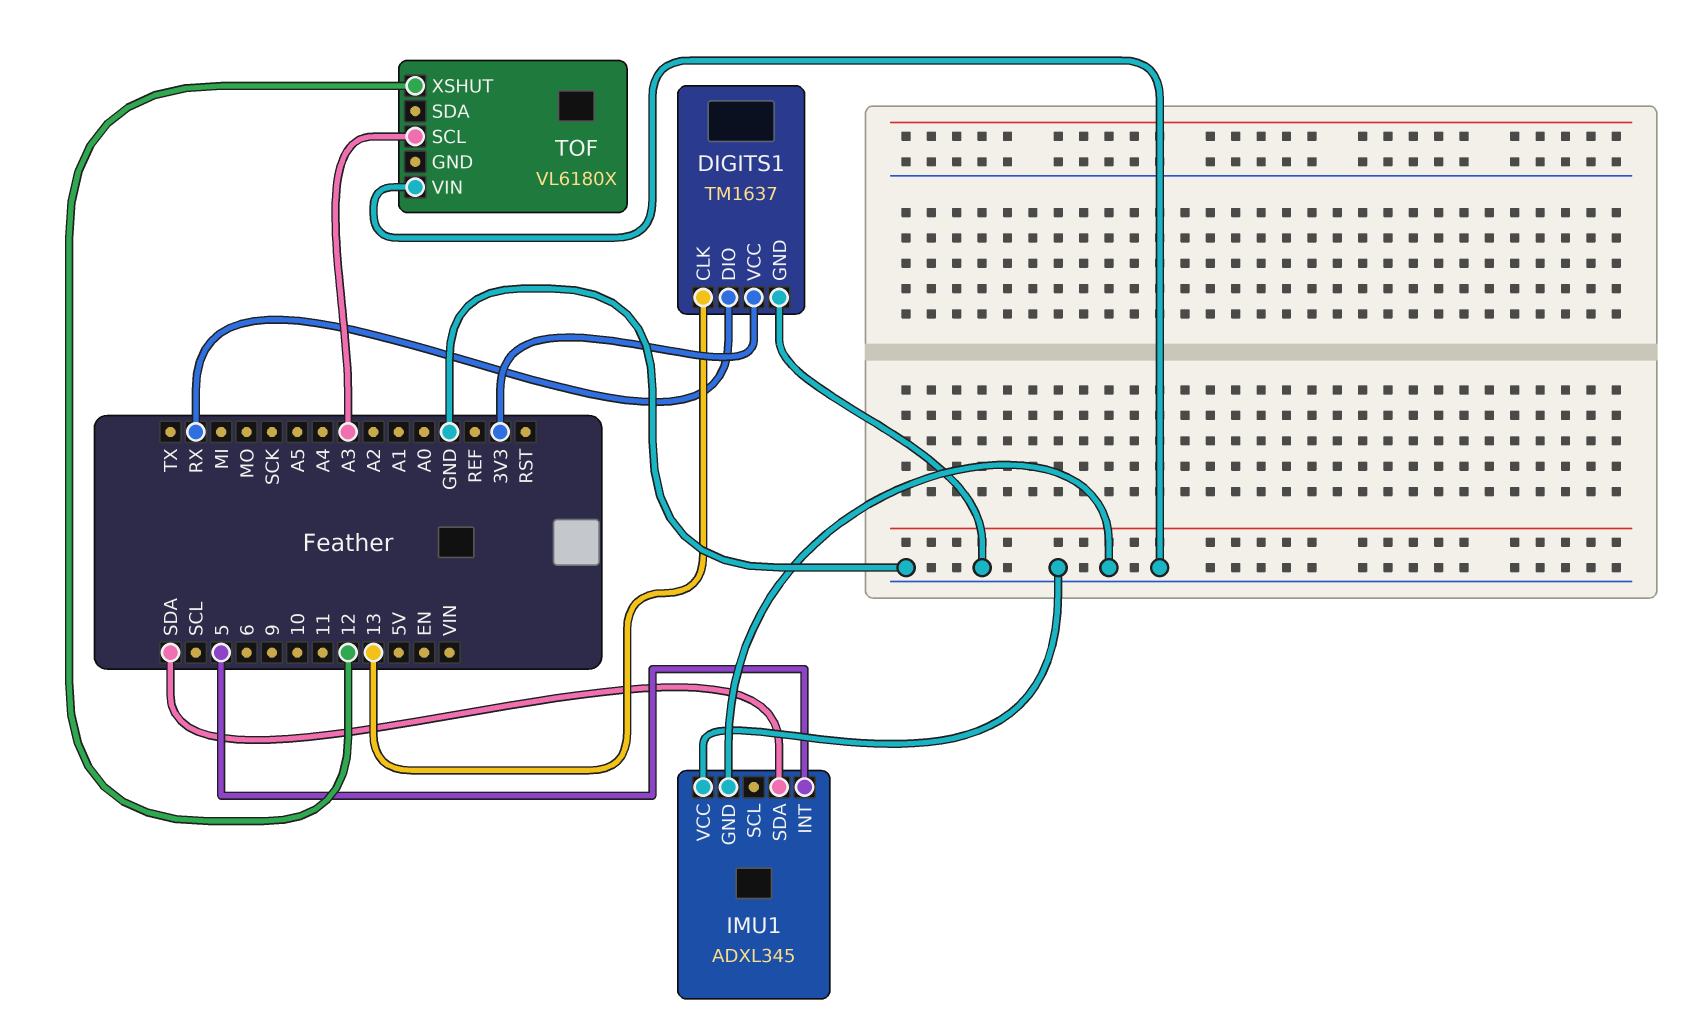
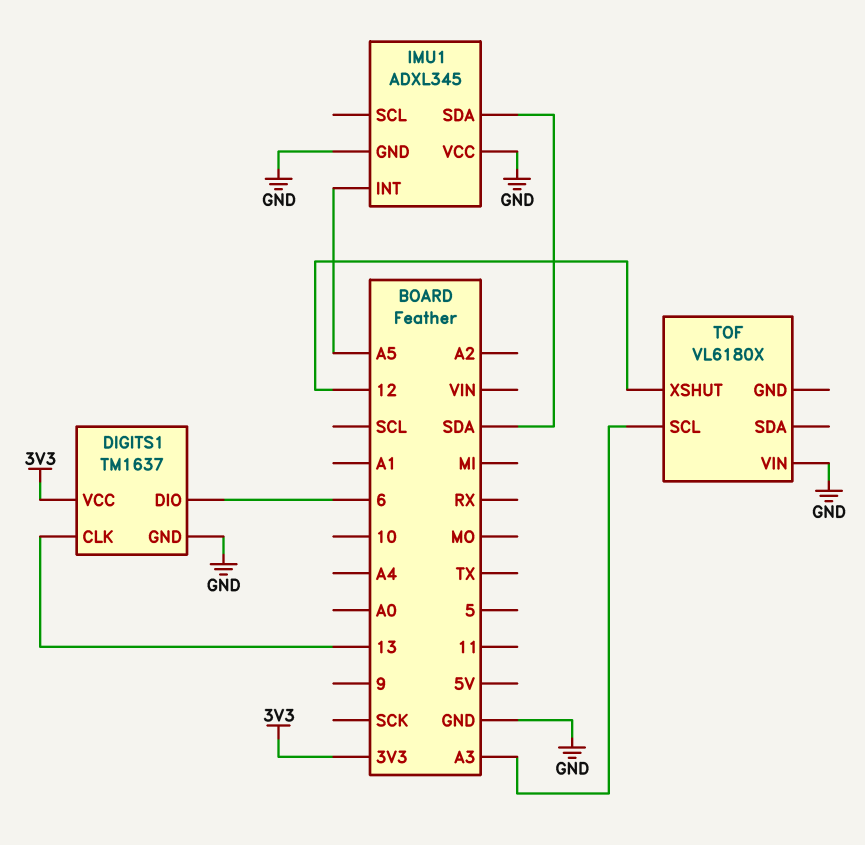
DIGITS1 pin DIO: RX -> 6
IMU1 pin INT: 5 -> A5

